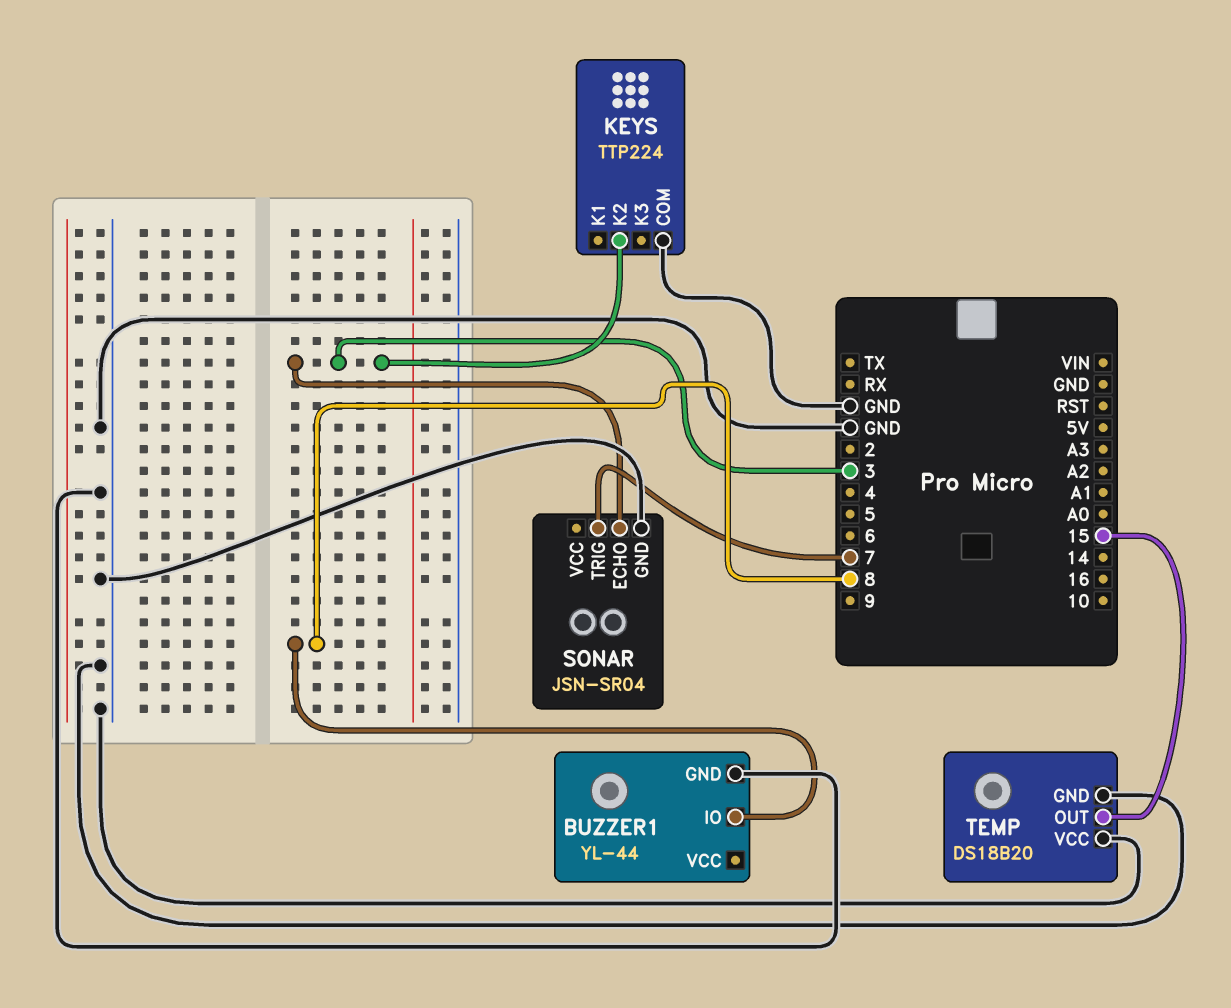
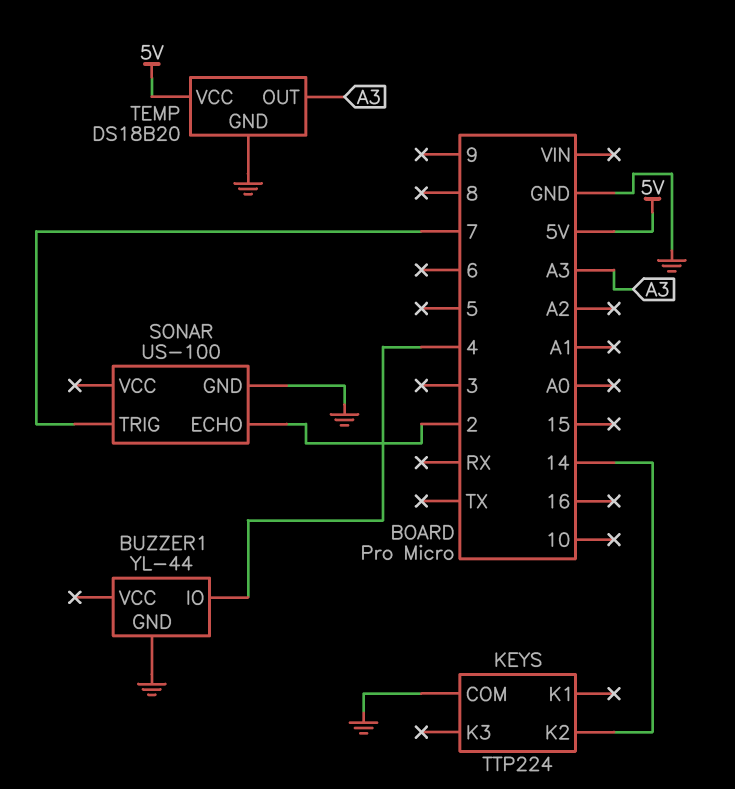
BUZZER1 pin IO: 8 -> 4
KEYS pin K2: 3 -> 14
SONAR: JSN-SR04 -> US-100
SONAR pin ECHO: 3 -> 2
TEMP pin OUT: 15 -> A3
TEMP pin VCC: GND -> 5V

